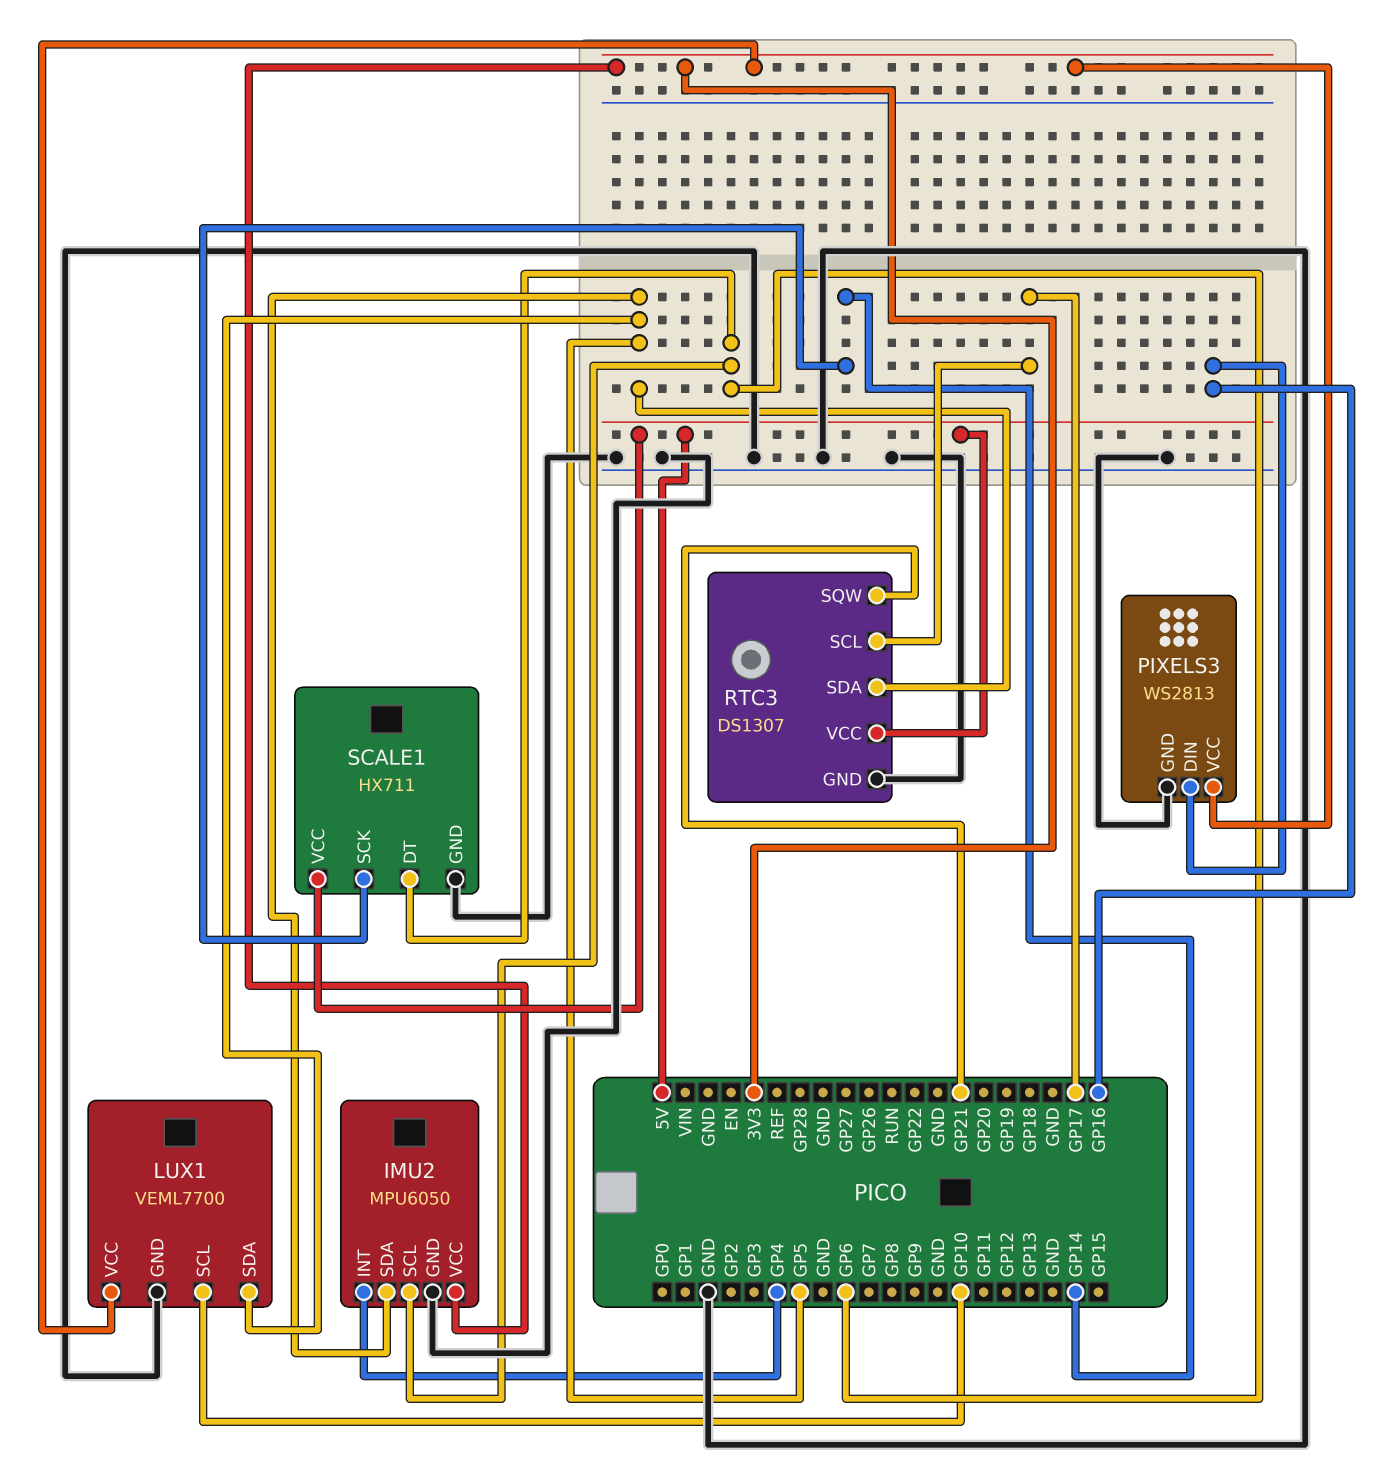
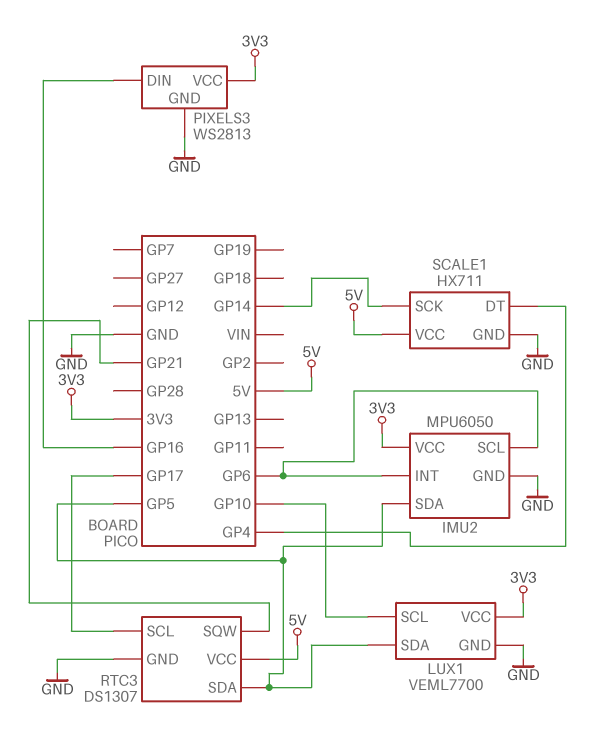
IMU2 pin INT: GP4 -> GP6
SCALE1 pin DT: GP6 -> GP4

